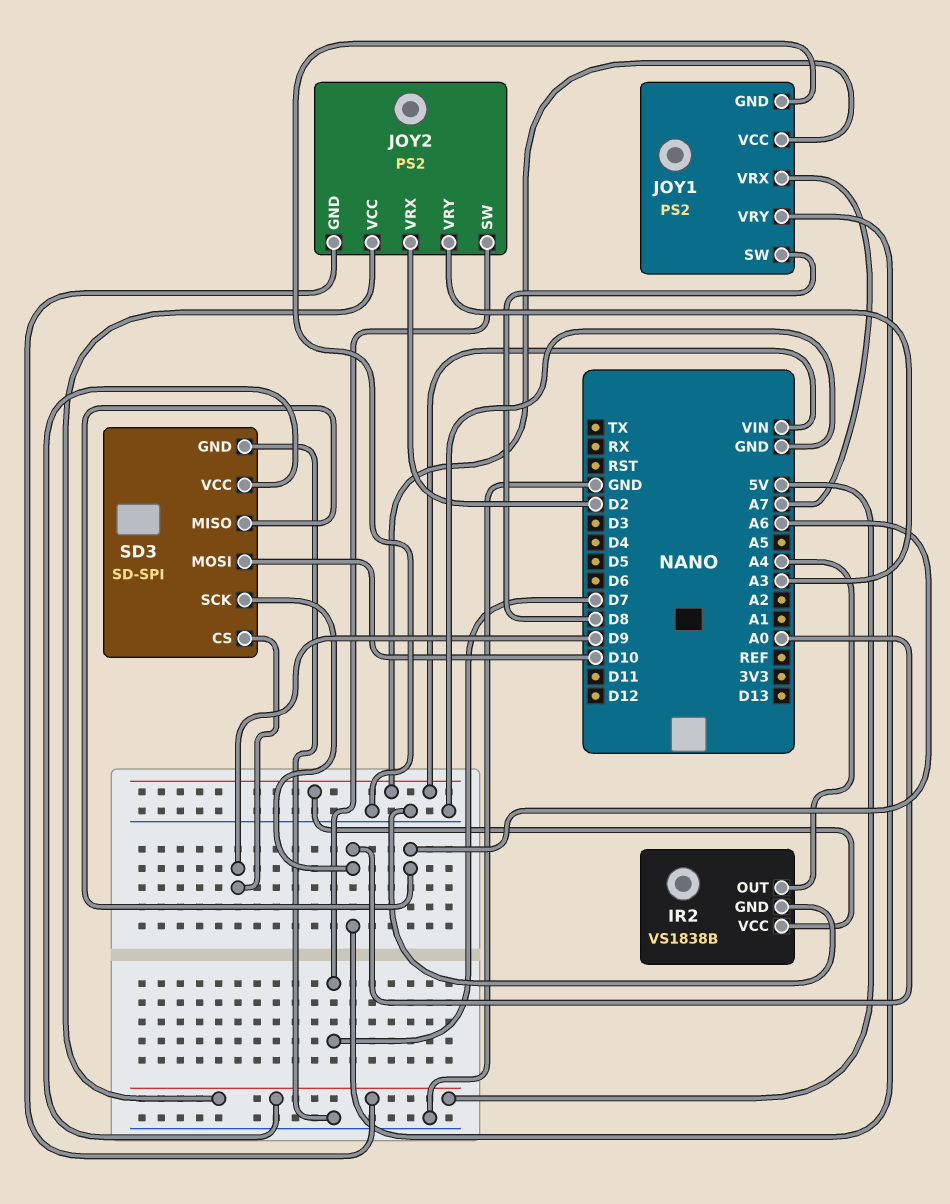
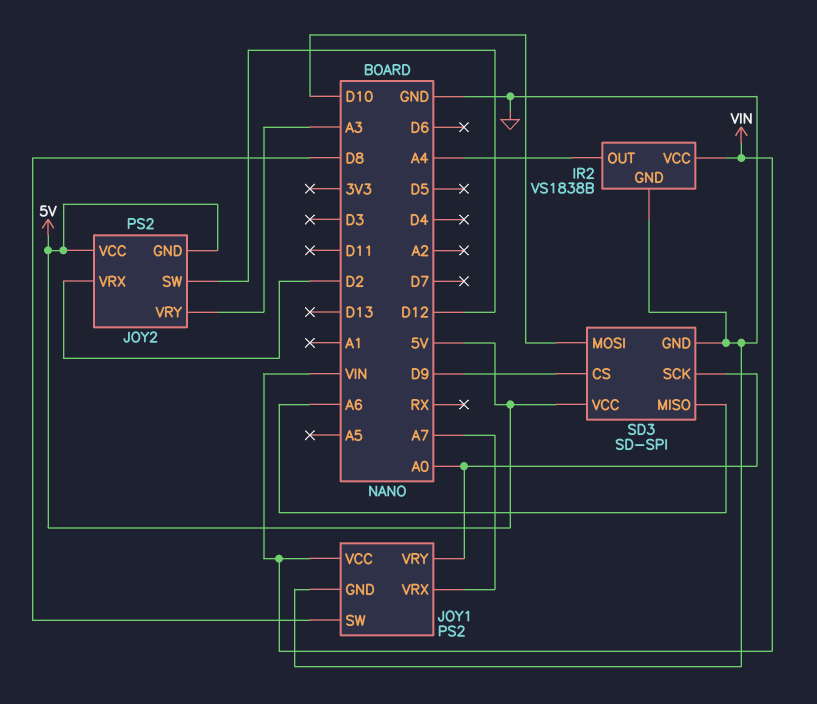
JOY2 pin SW: D7 -> D12

